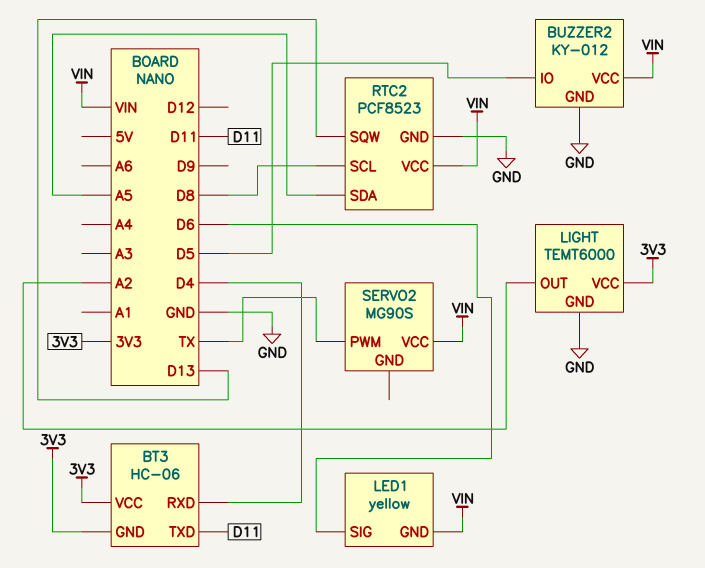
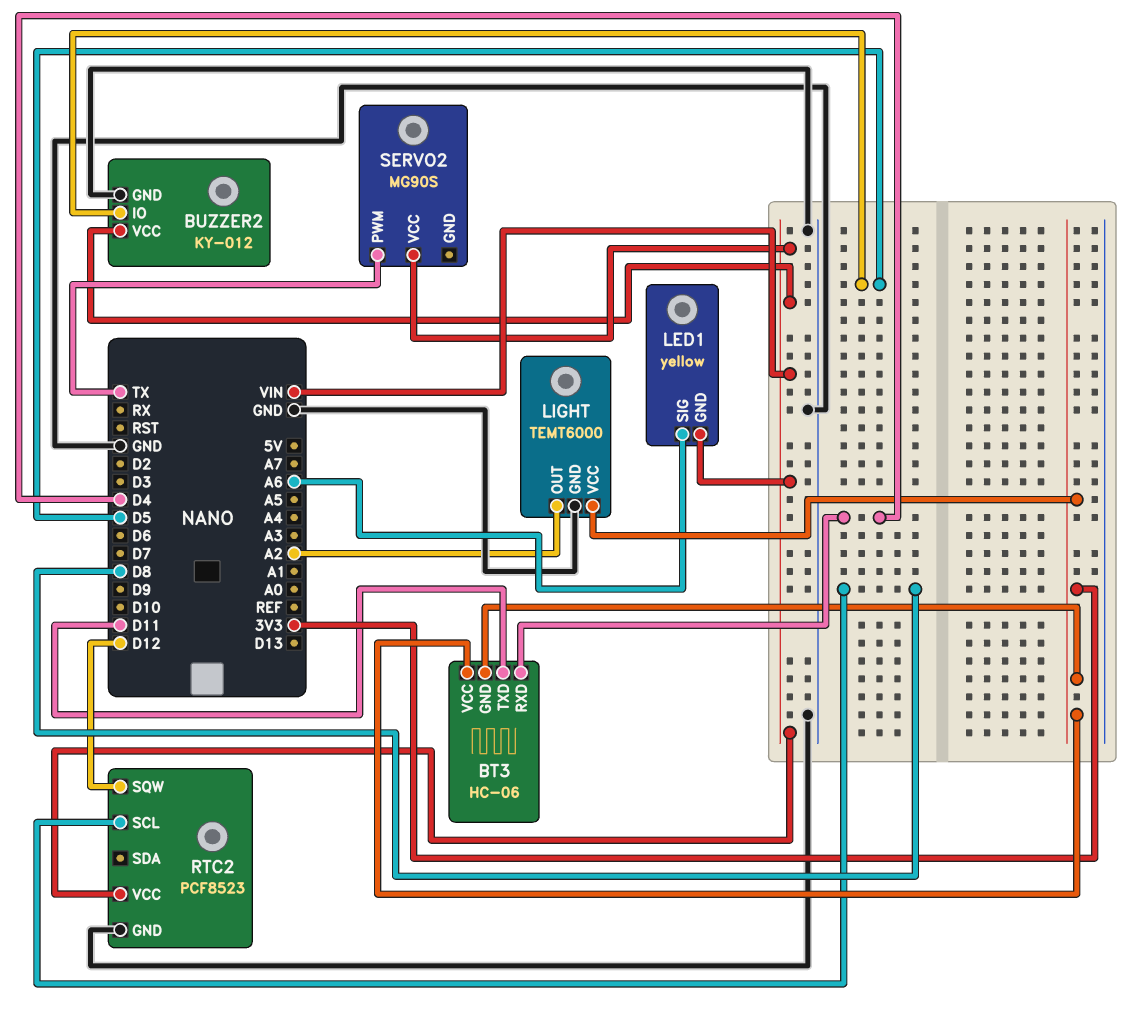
LED1 pin SIG: D6 -> A6
RTC2 pin SDA: A5 -> none
RTC2 pin SQW: D13 -> D12

